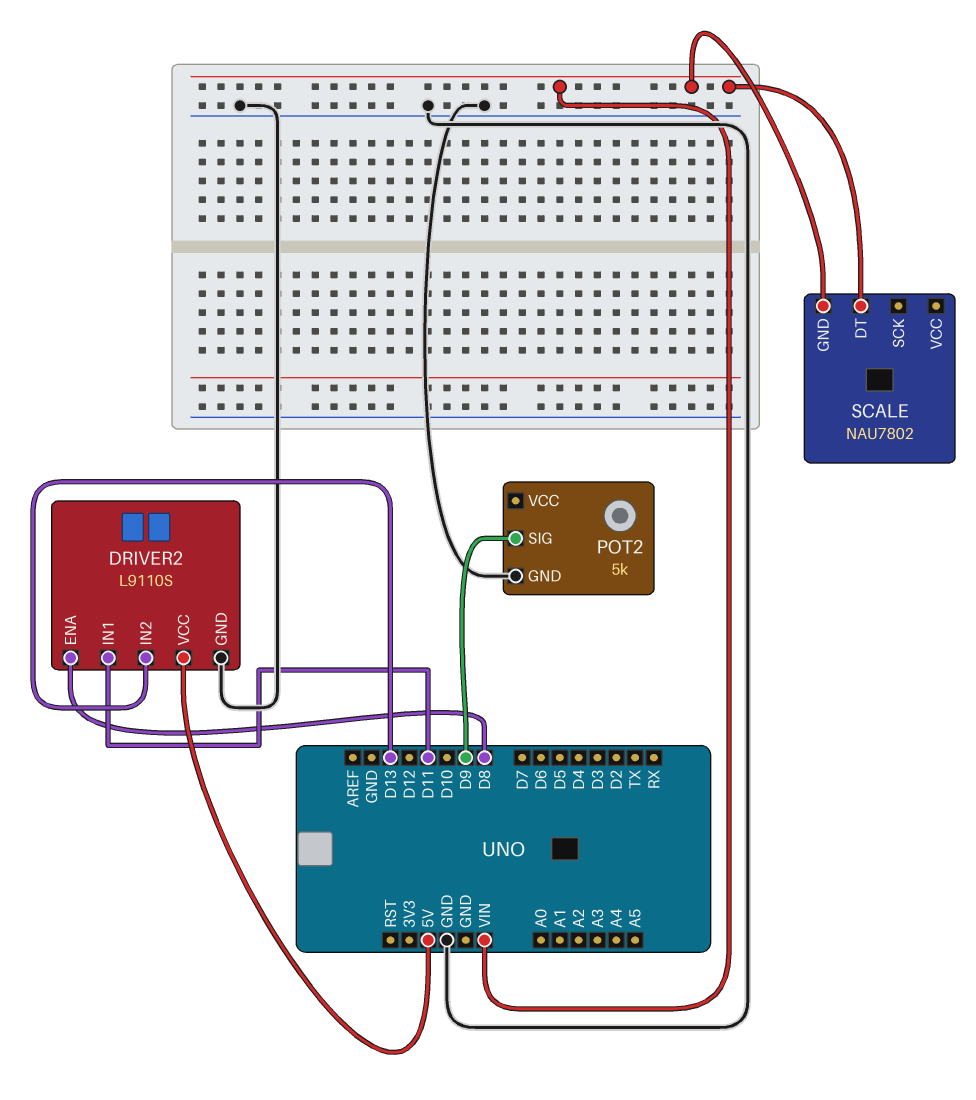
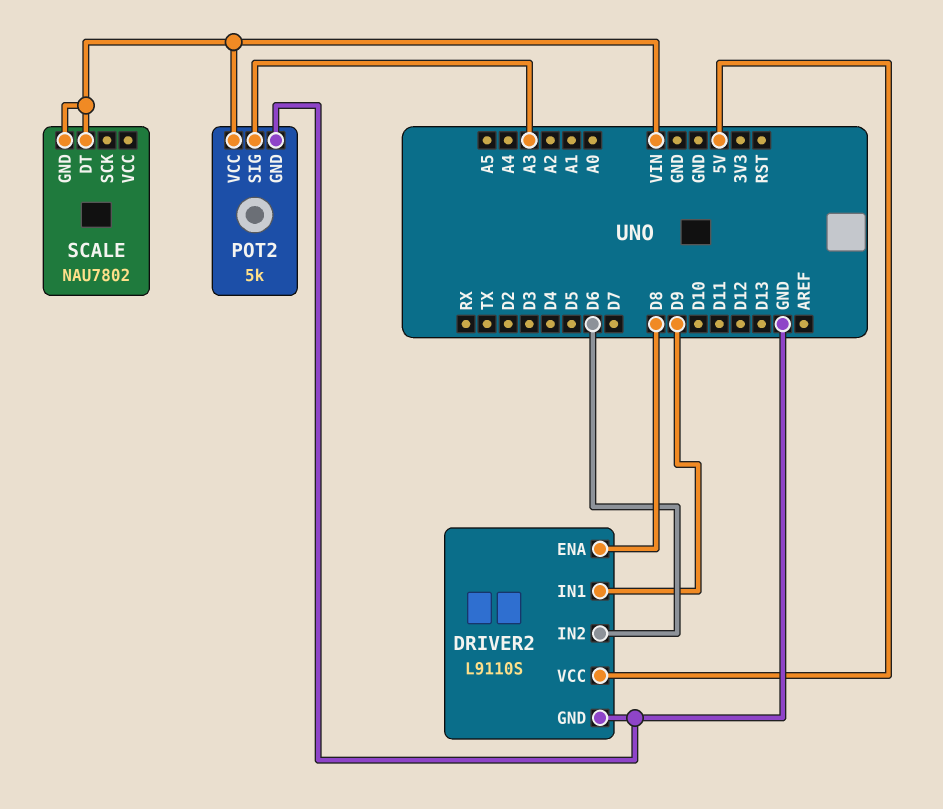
DRIVER2 pin IN1: D11 -> D9
DRIVER2 pin IN2: D13 -> D6
POT2 pin SIG: D9 -> A3
POT2 pin VCC: none -> VIN

